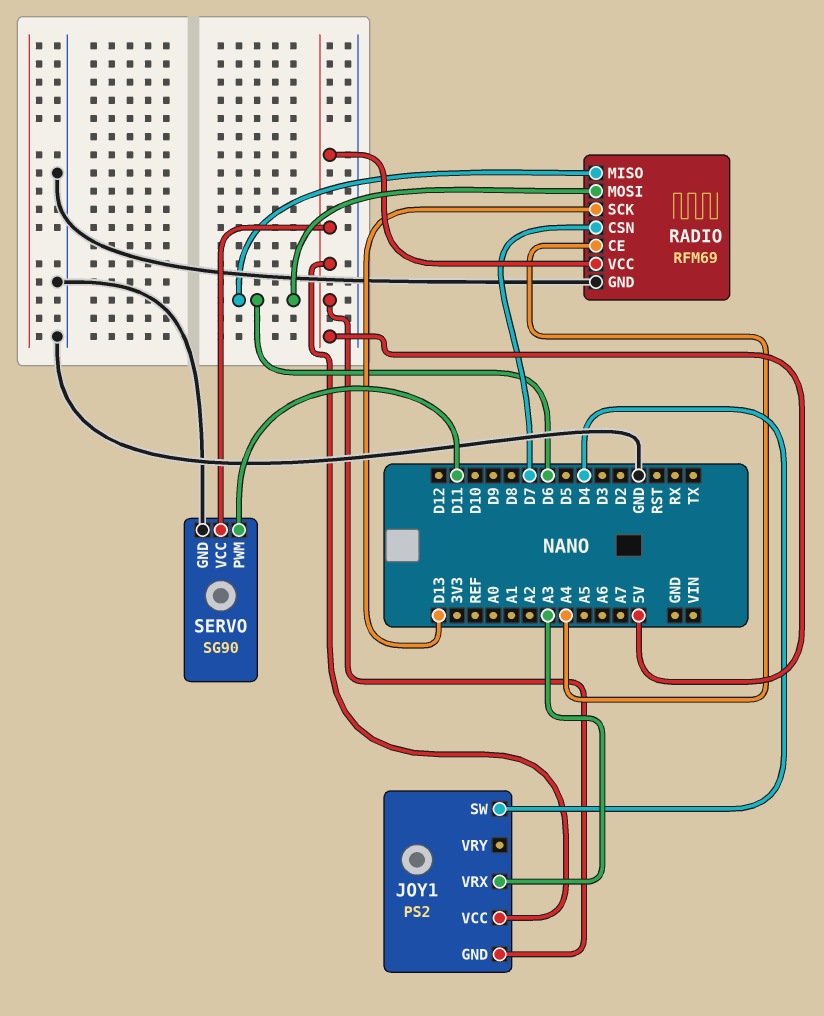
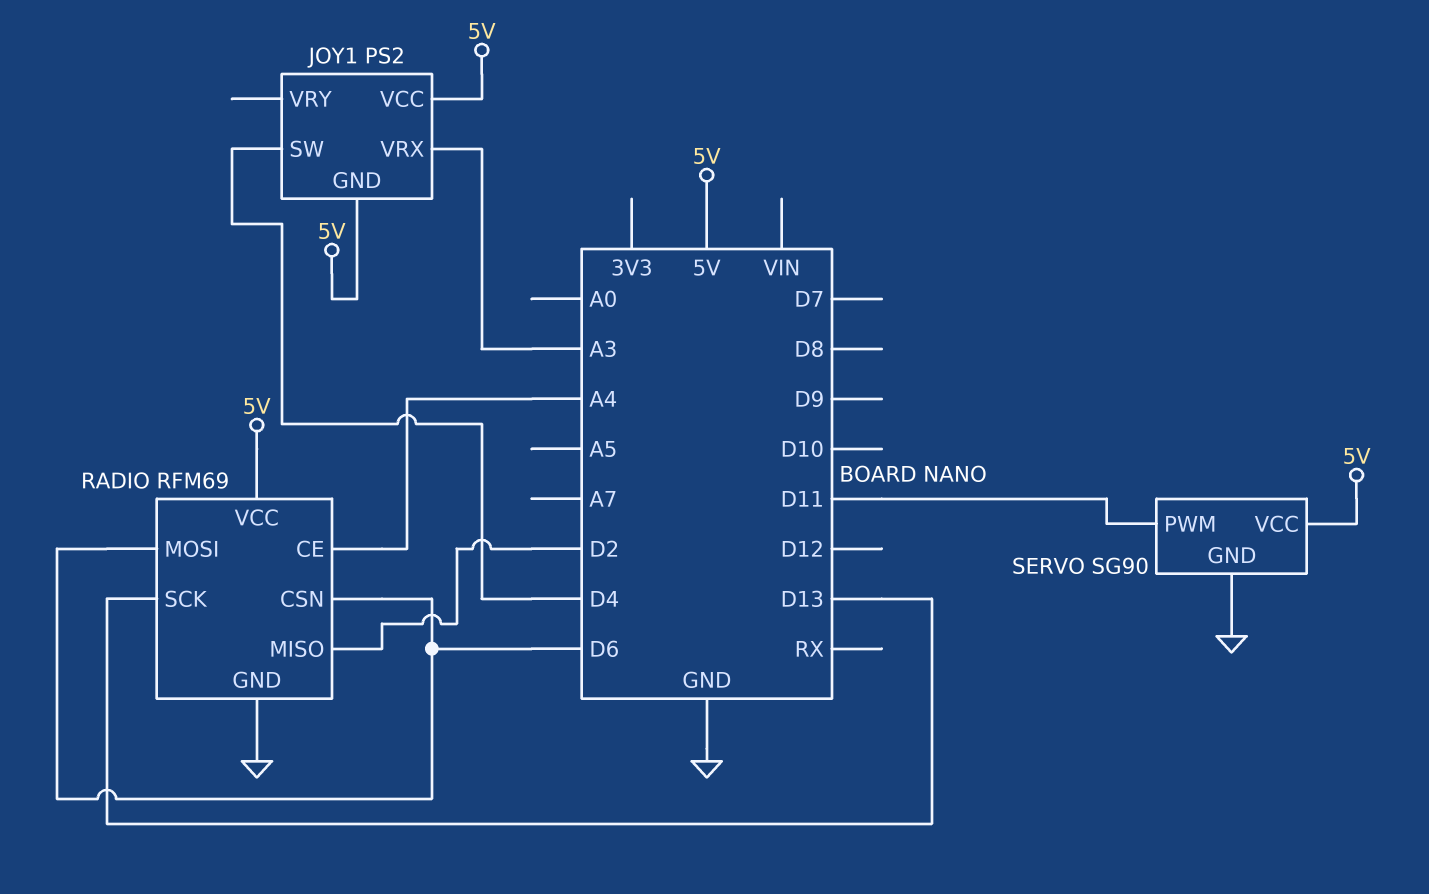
RADIO pin CSN: D7 -> D6
RADIO pin MISO: D6 -> D2

